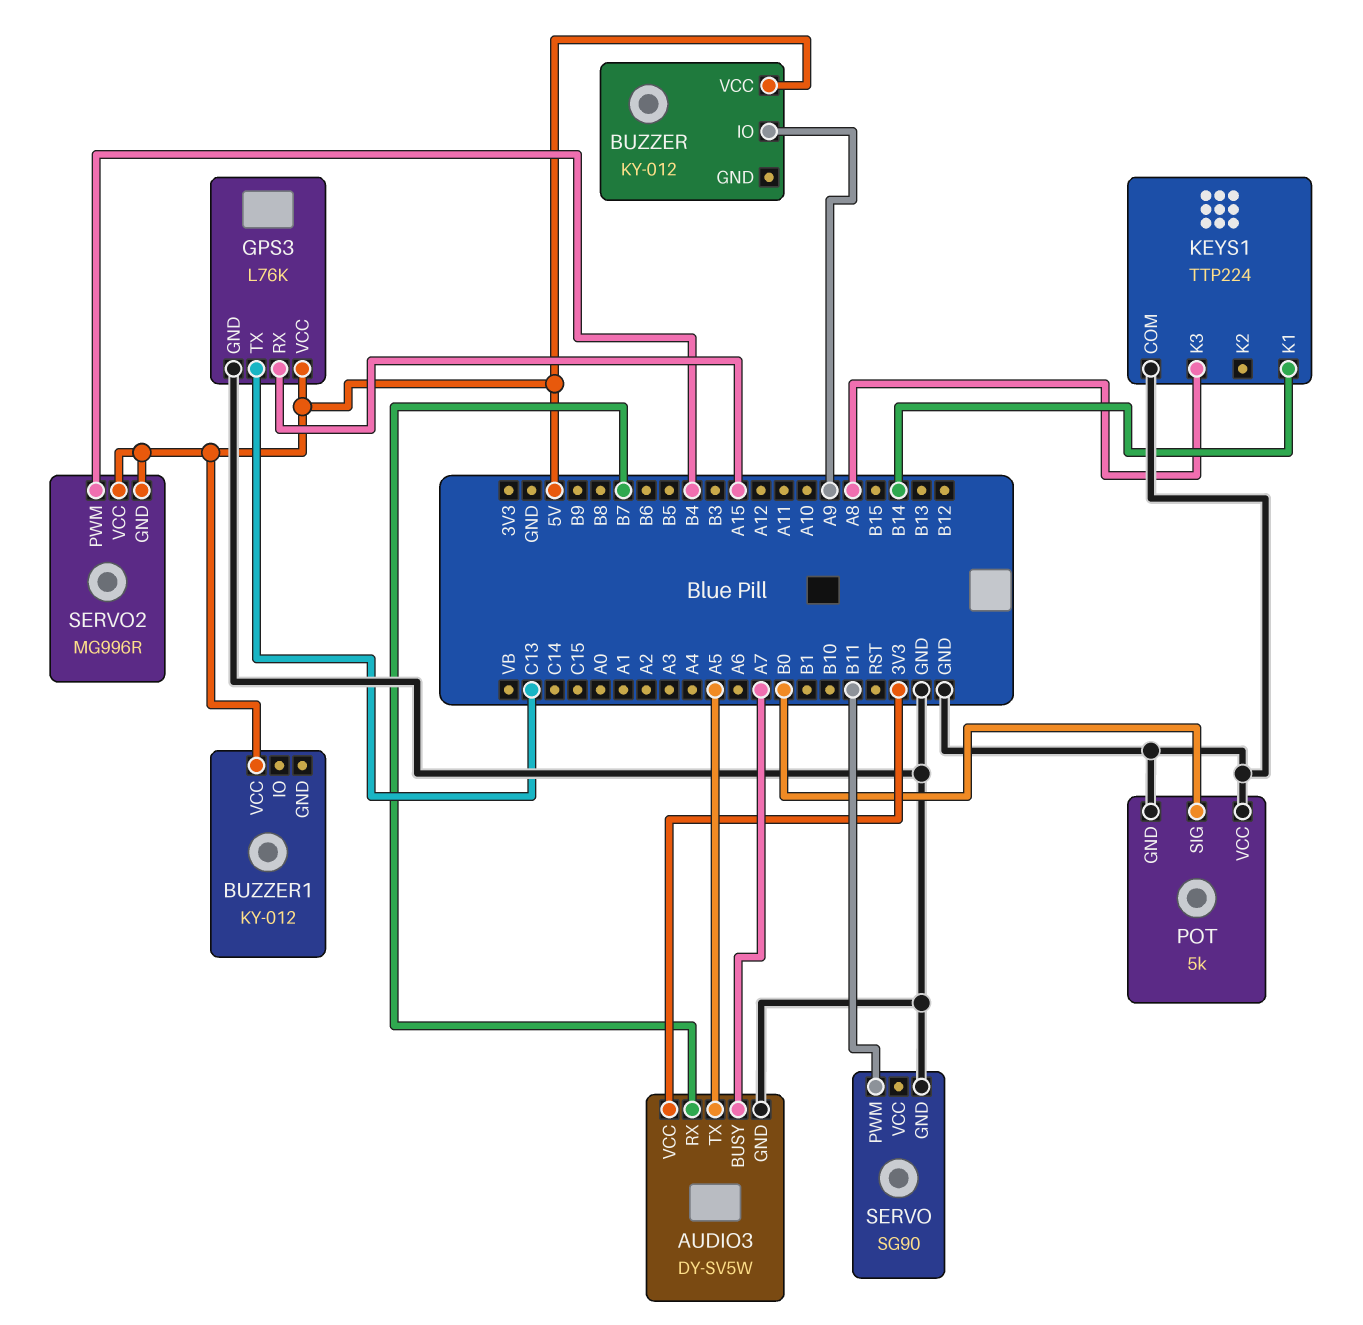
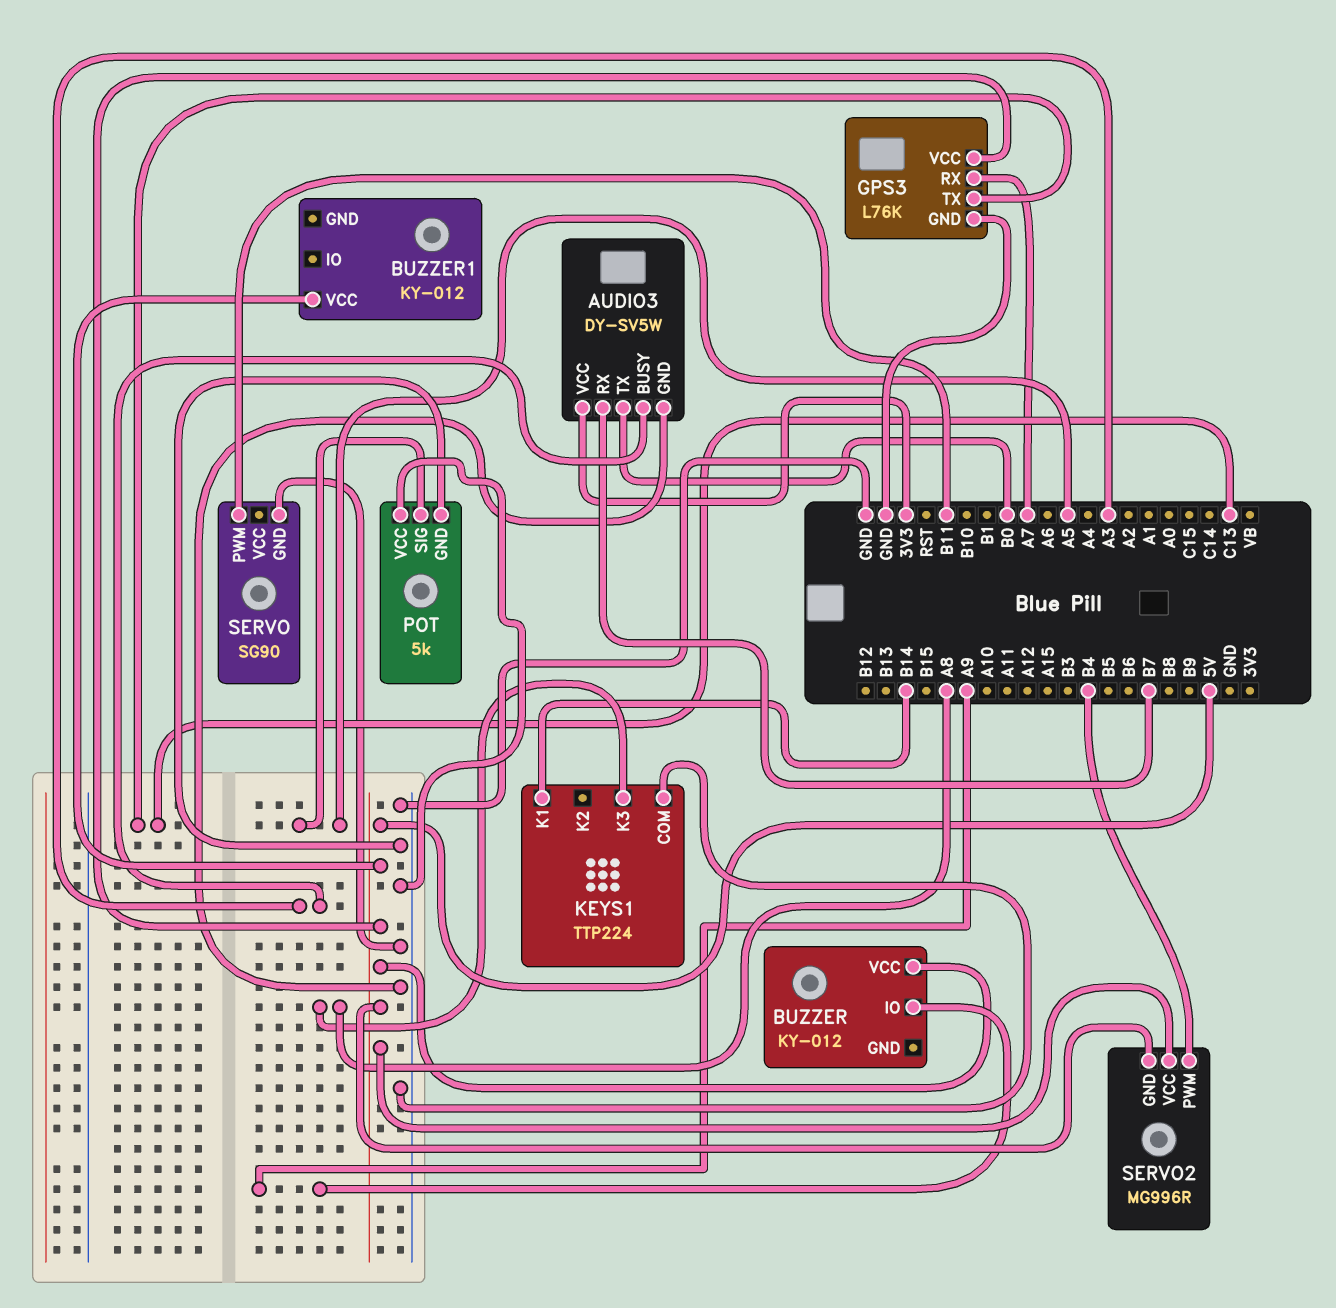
AUDIO3 pin BUSY: A7 -> A3
AUDIO3 pin TX: A5 -> B0
GPS3 pin RX: A15 -> A7
POT pin SIG: B0 -> A5

